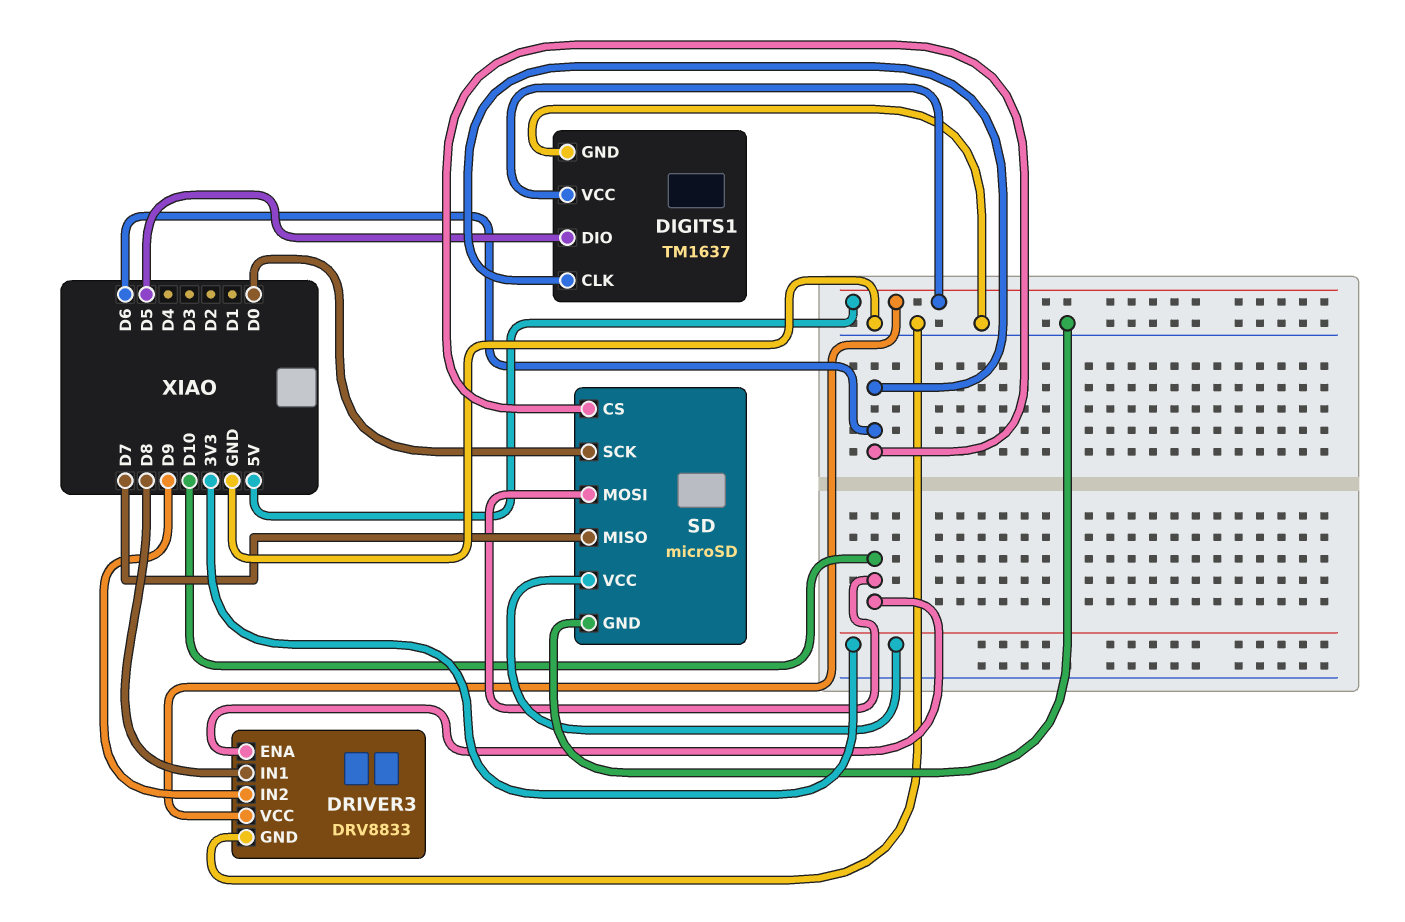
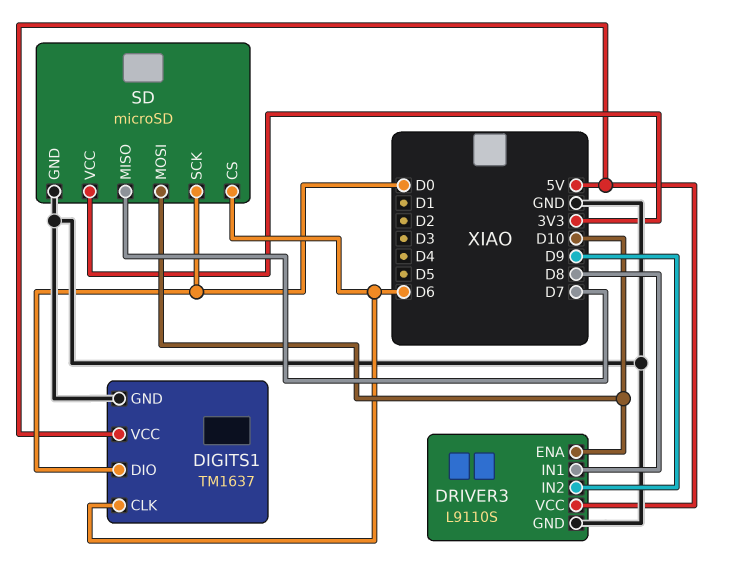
DIGITS1 pin DIO: D5 -> D0
DRIVER3: DRV8833 -> L9110S

